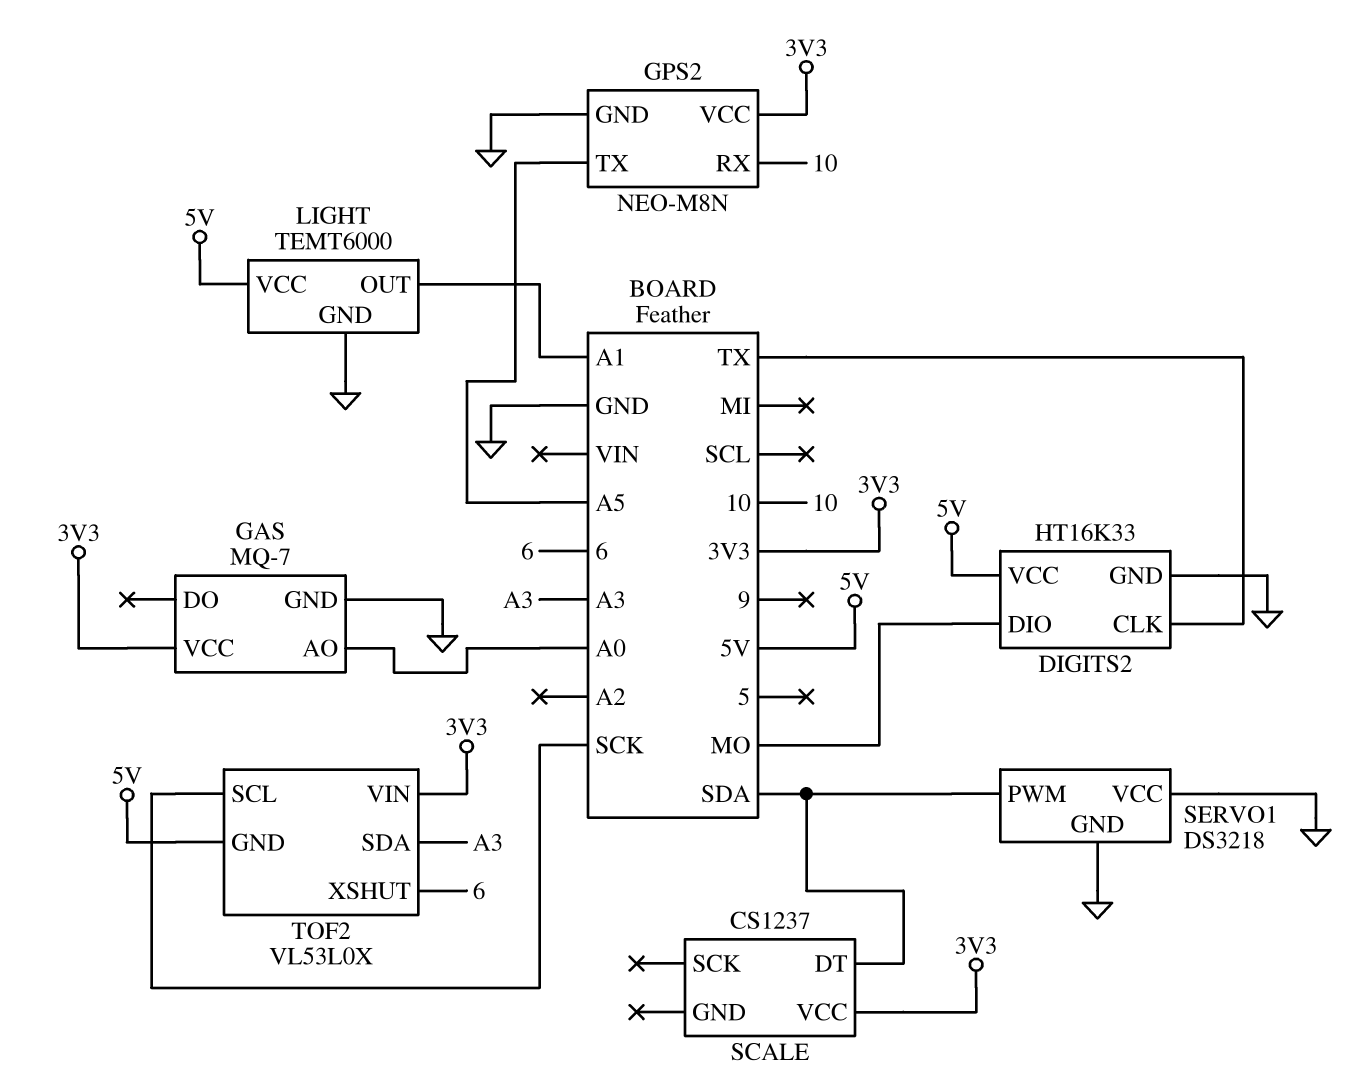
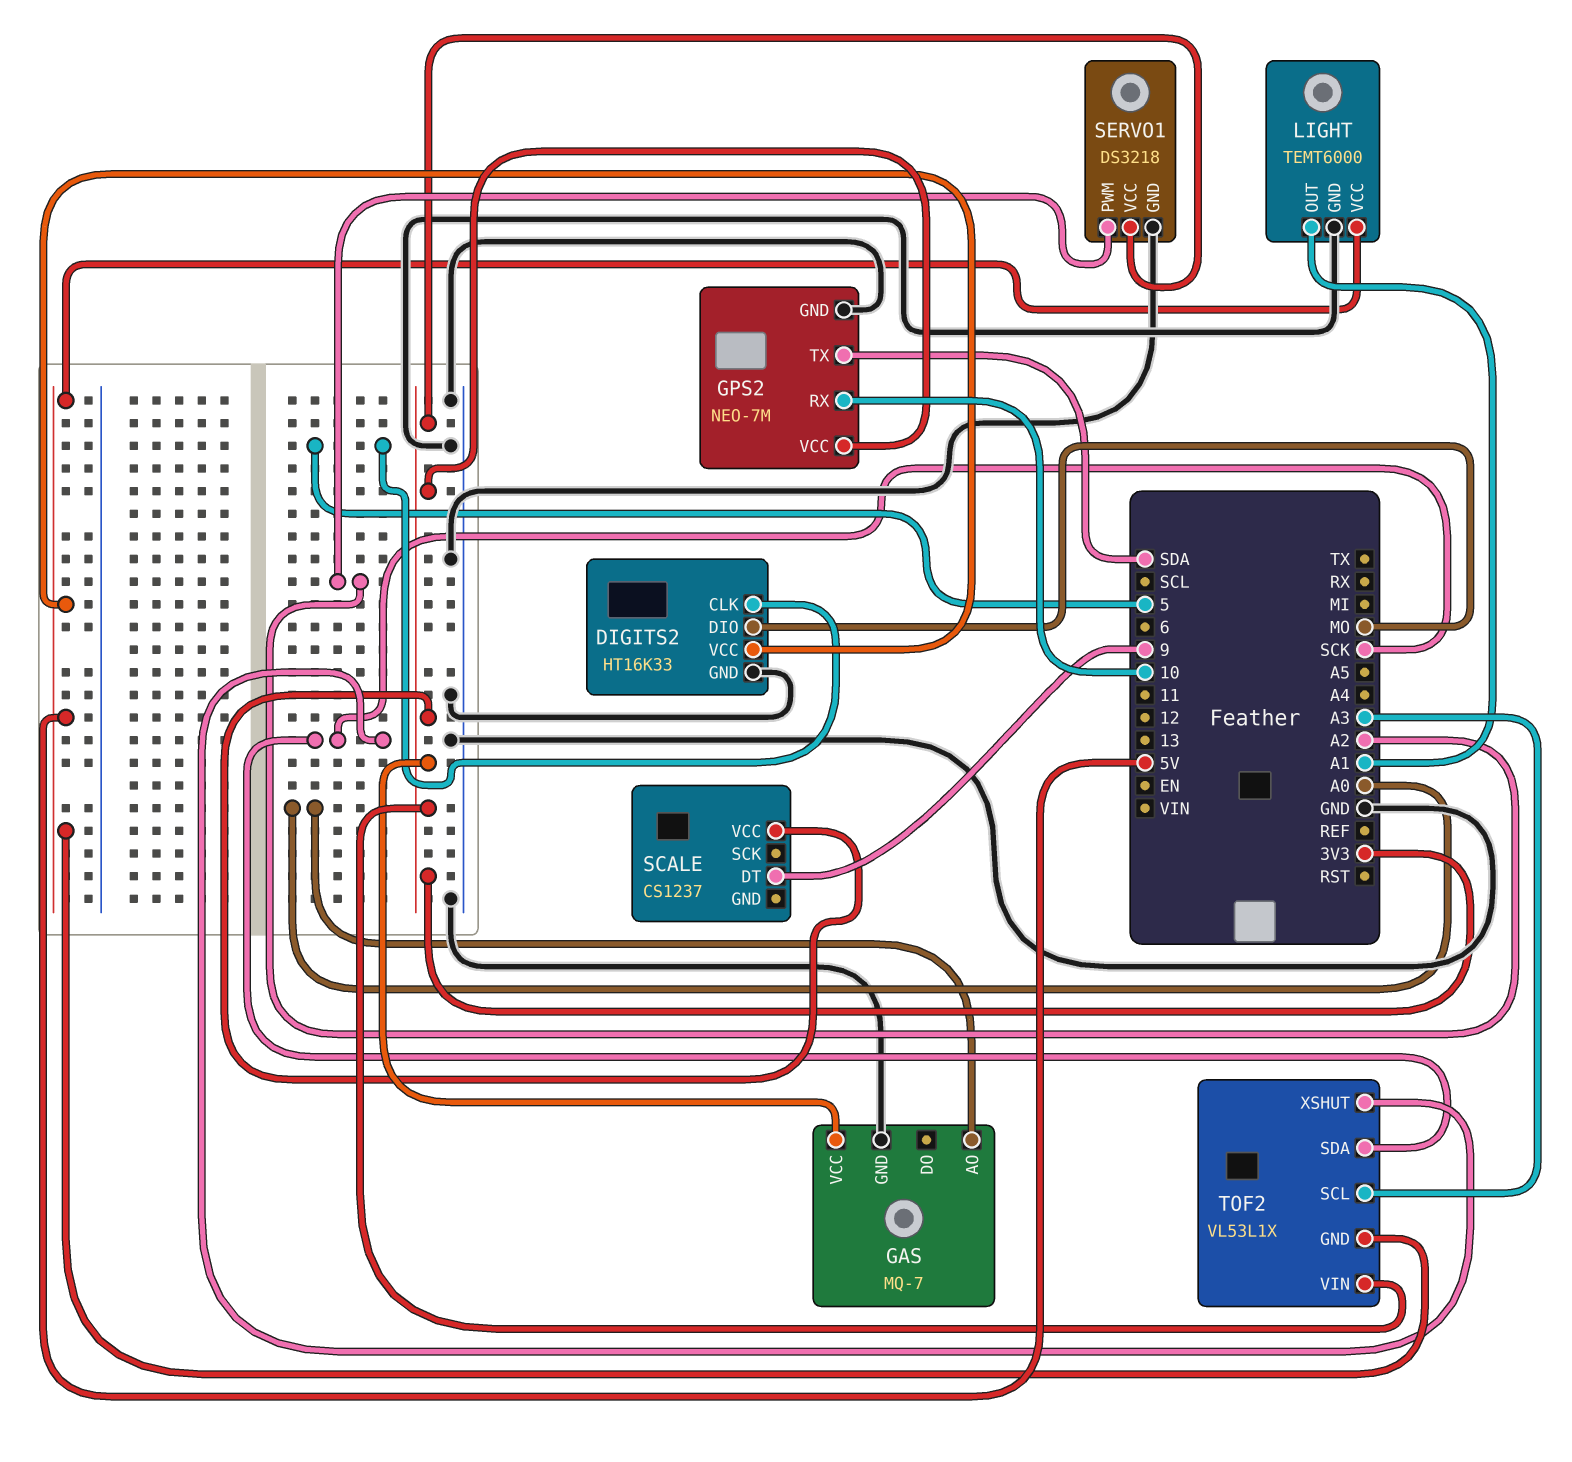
DIGITS2 pin CLK: TX -> 5
GPS2: NEO-M8N -> NEO-7M
GPS2 pin TX: A5 -> SDA
SCALE pin DT: SDA -> 9
SERVO1 pin PWM: SDA -> A2
SERVO1 pin VCC: GND -> 3V3
TOF2: VL53L0X -> VL53L1X
TOF2 pin SCL: SCK -> A3
TOF2 pin SDA: A3 -> SCK
TOF2 pin XSHUT: 6 -> SCK

